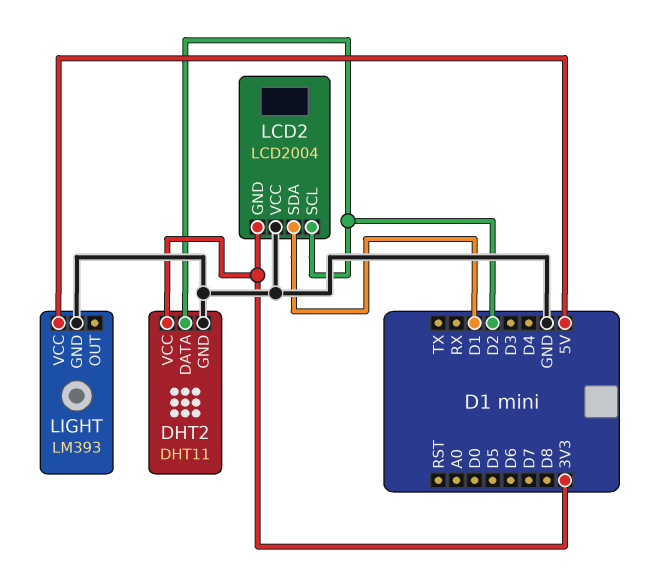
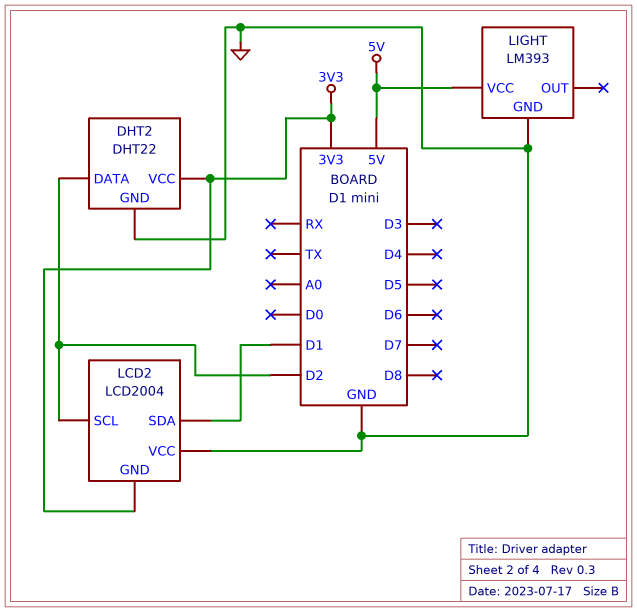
DHT2: DHT11 -> DHT22

